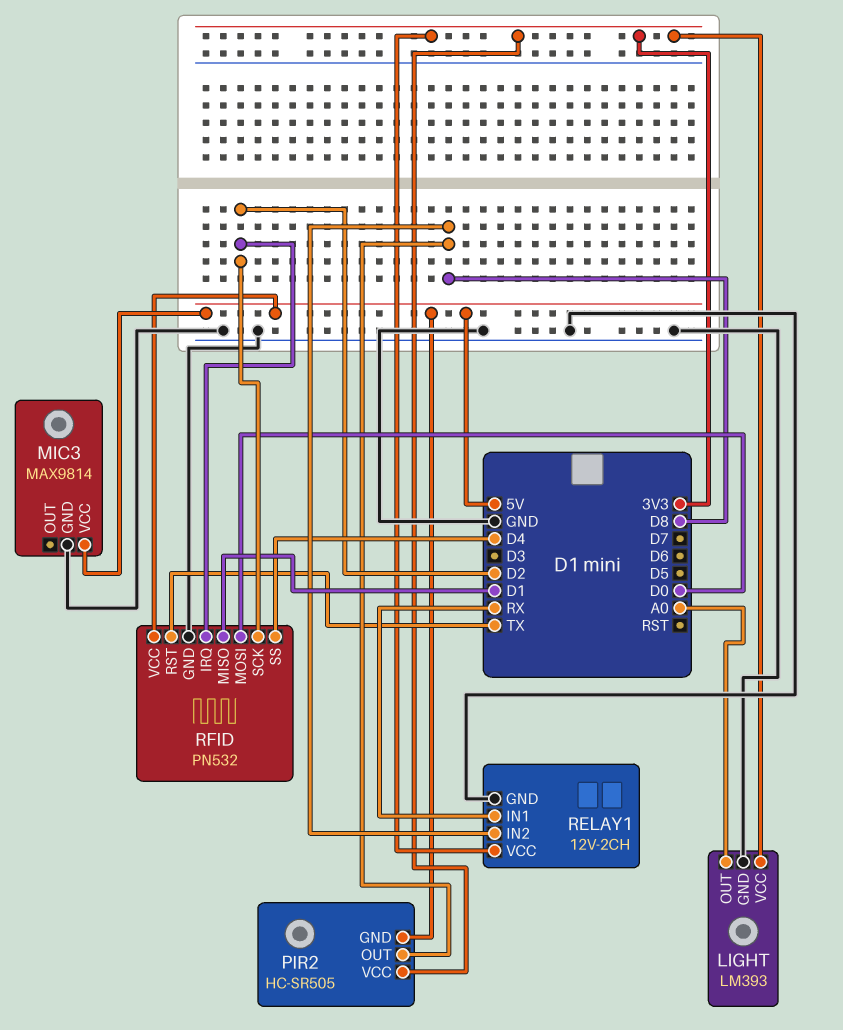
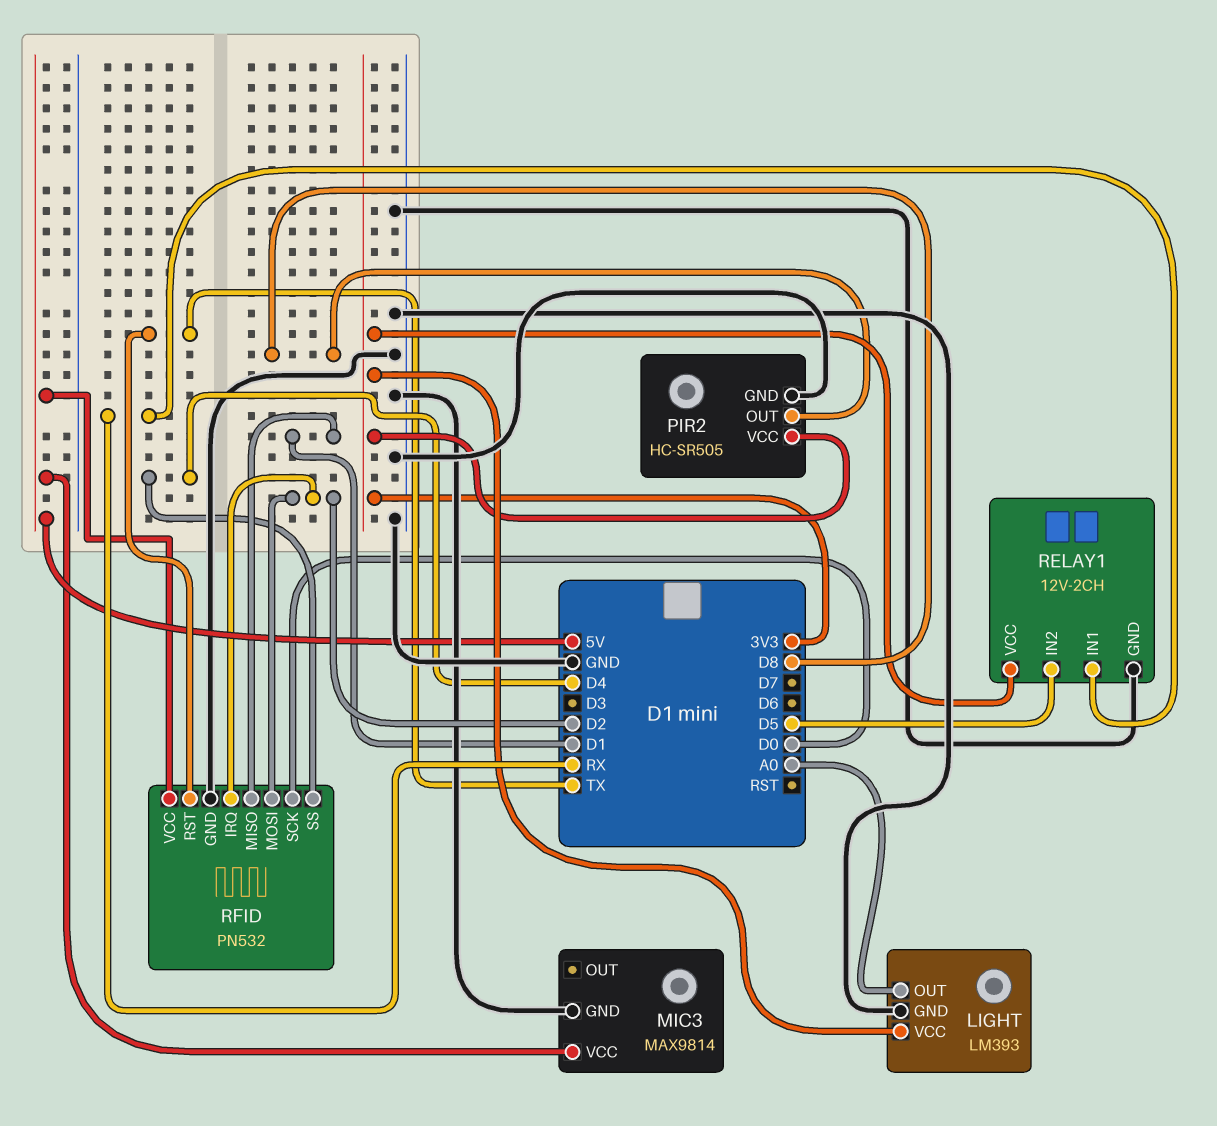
PIR2 pin GND: 5V -> GND
RELAY1 pin IN2: D8 -> D5
RFID pin MOSI: D0 -> D2
RFID pin SCK: D2 -> D0

